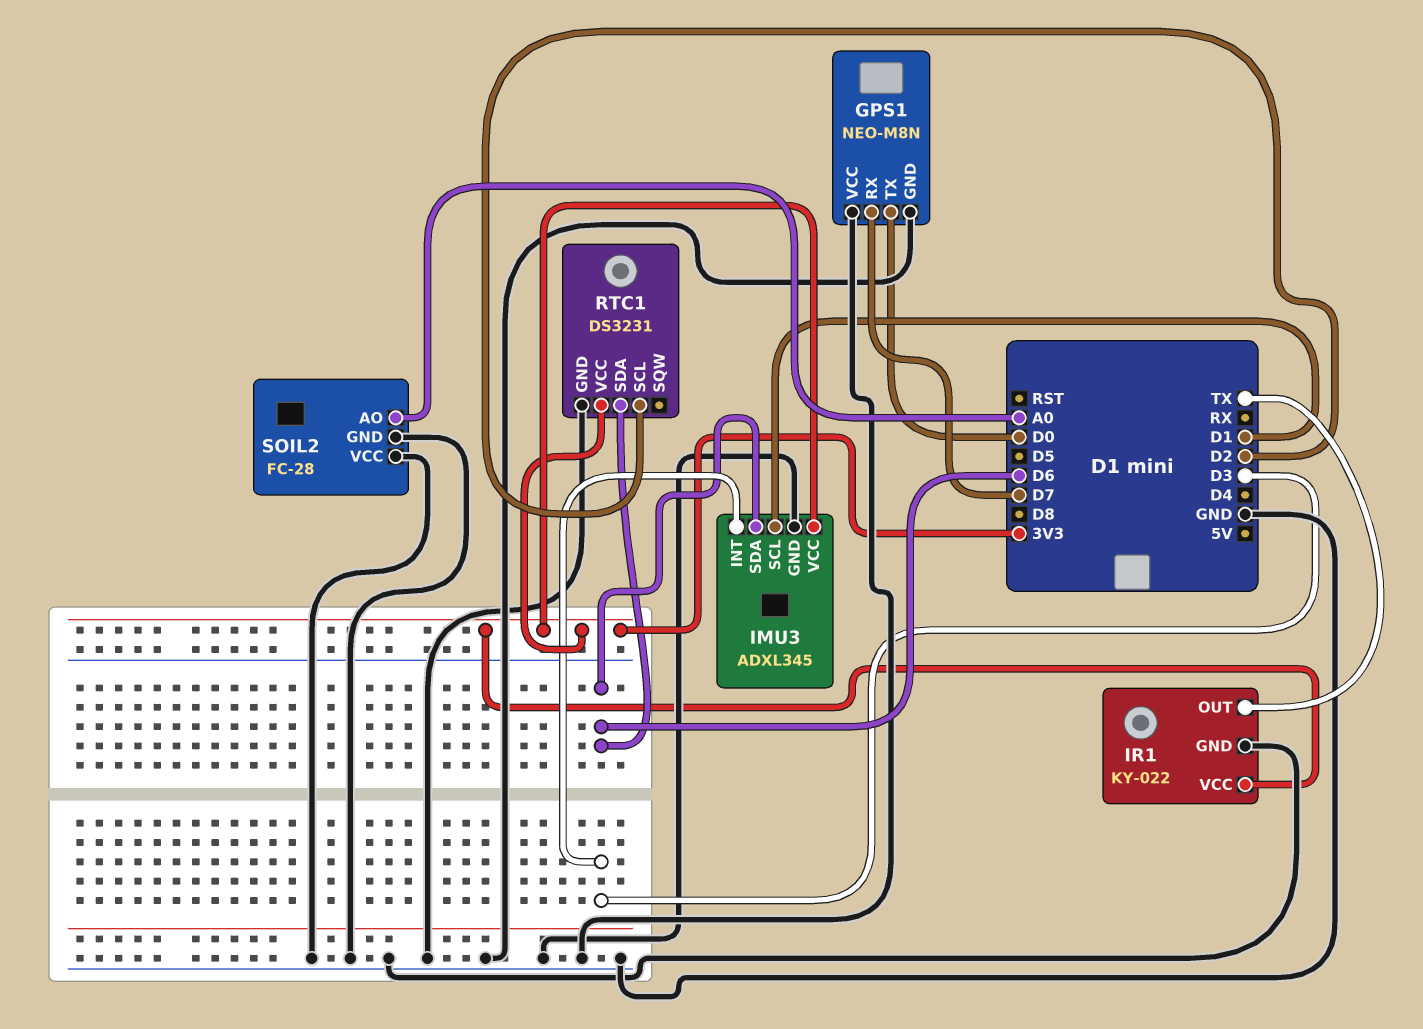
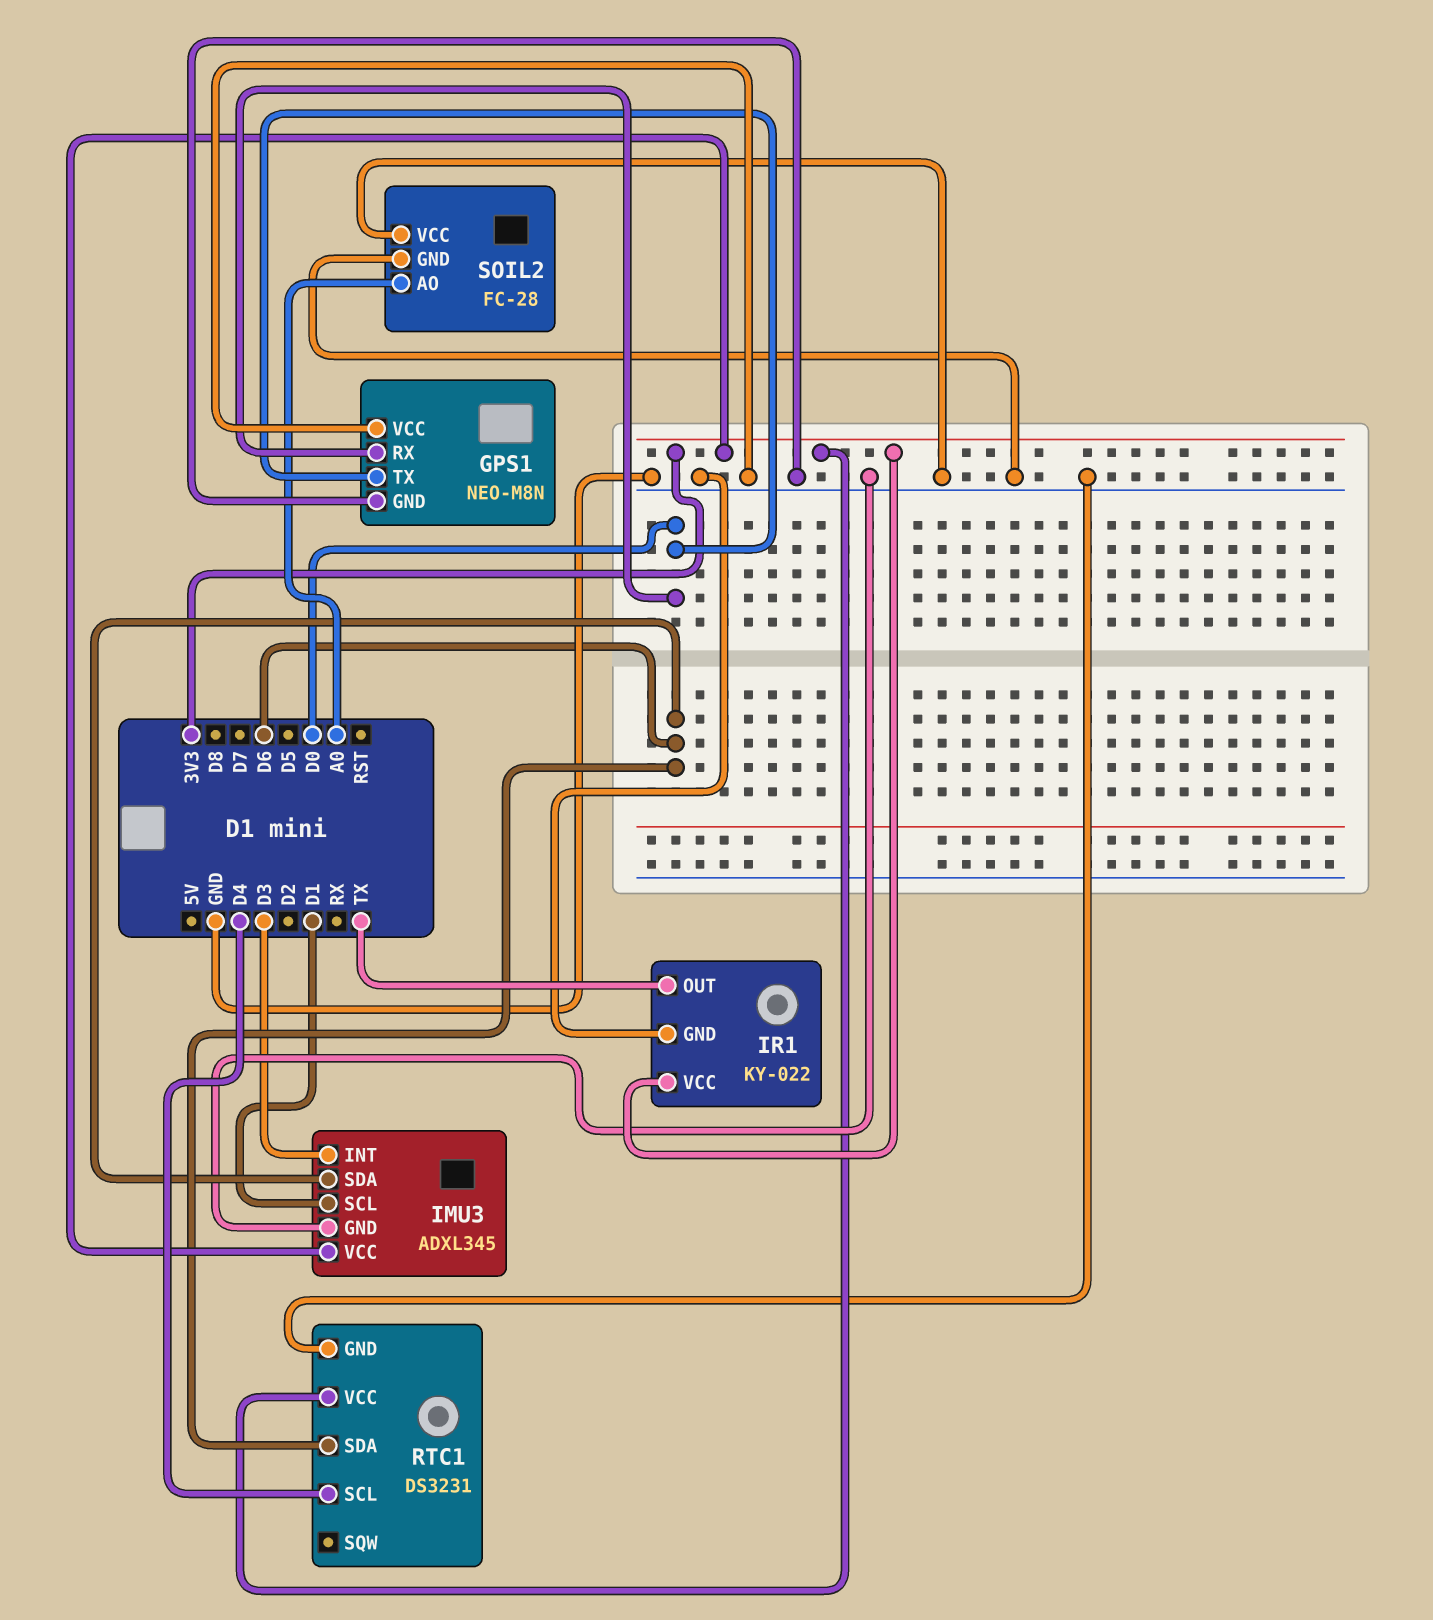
GPS1 pin RX: D7 -> D0
RTC1 pin SCL: D2 -> D4

